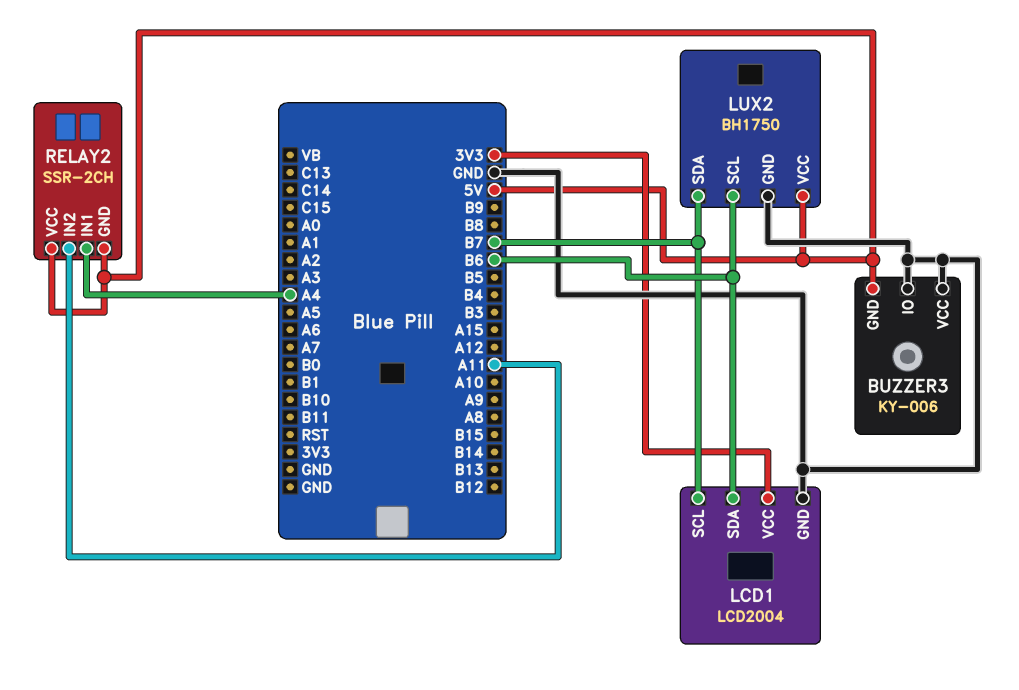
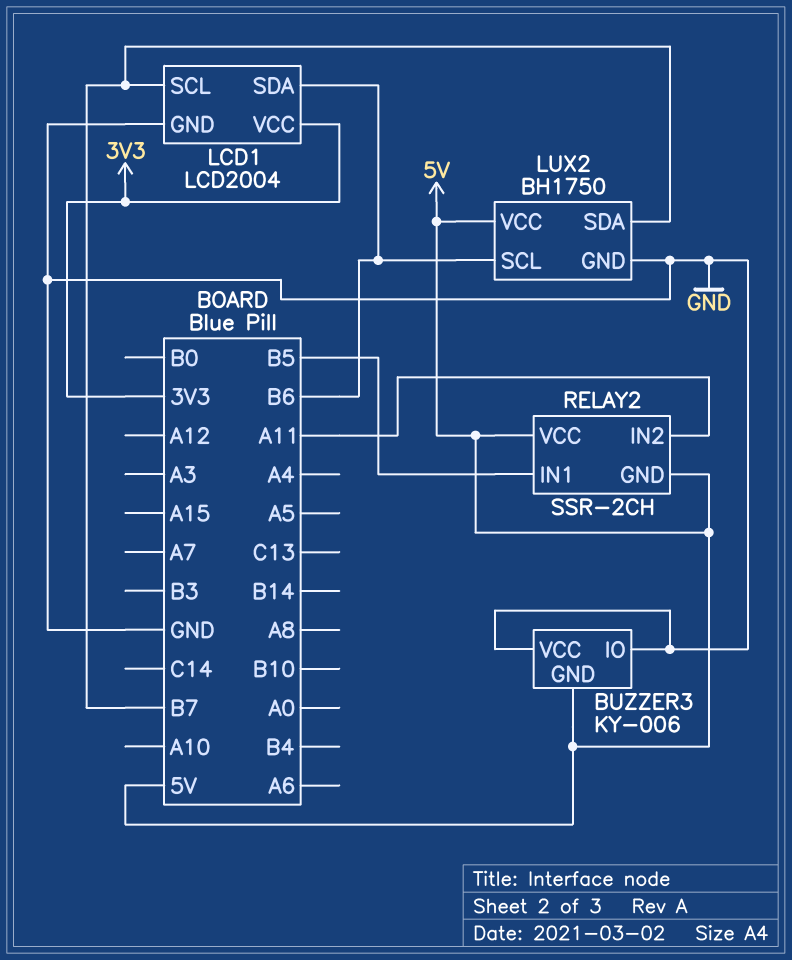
RELAY2 pin IN1: A4 -> B5

